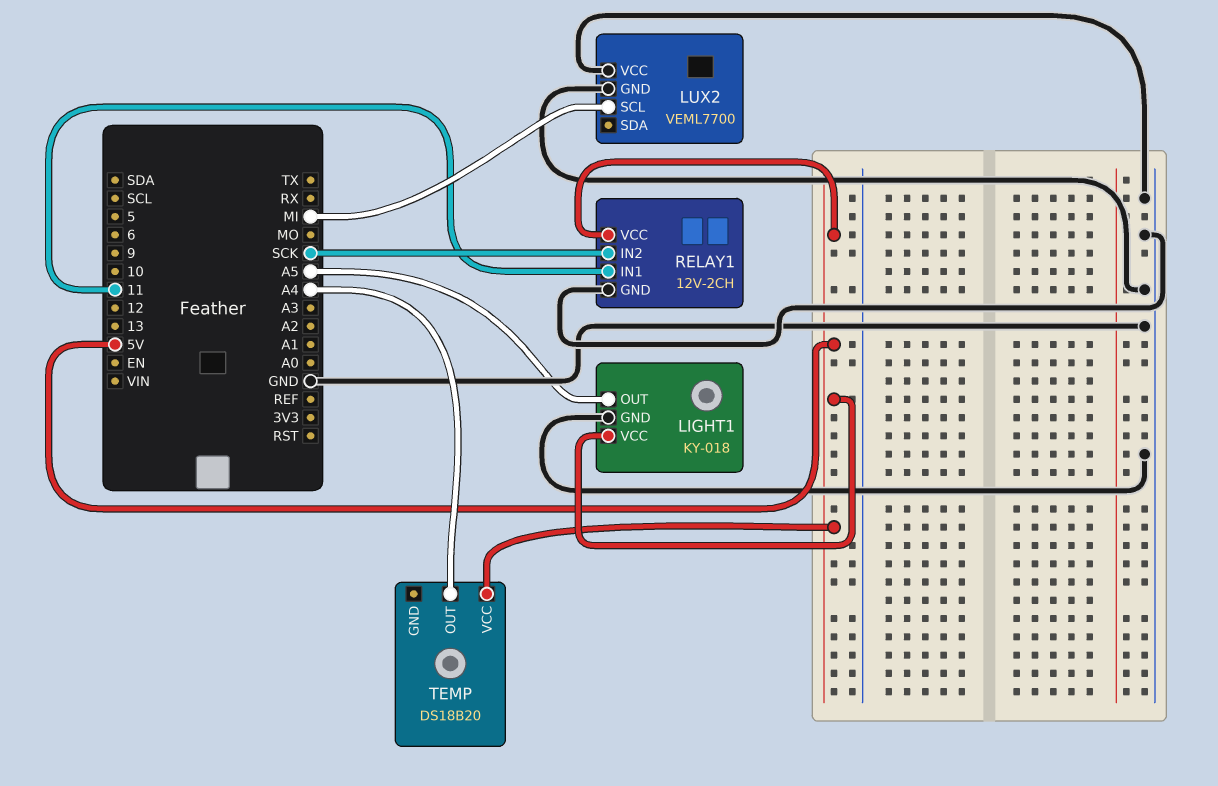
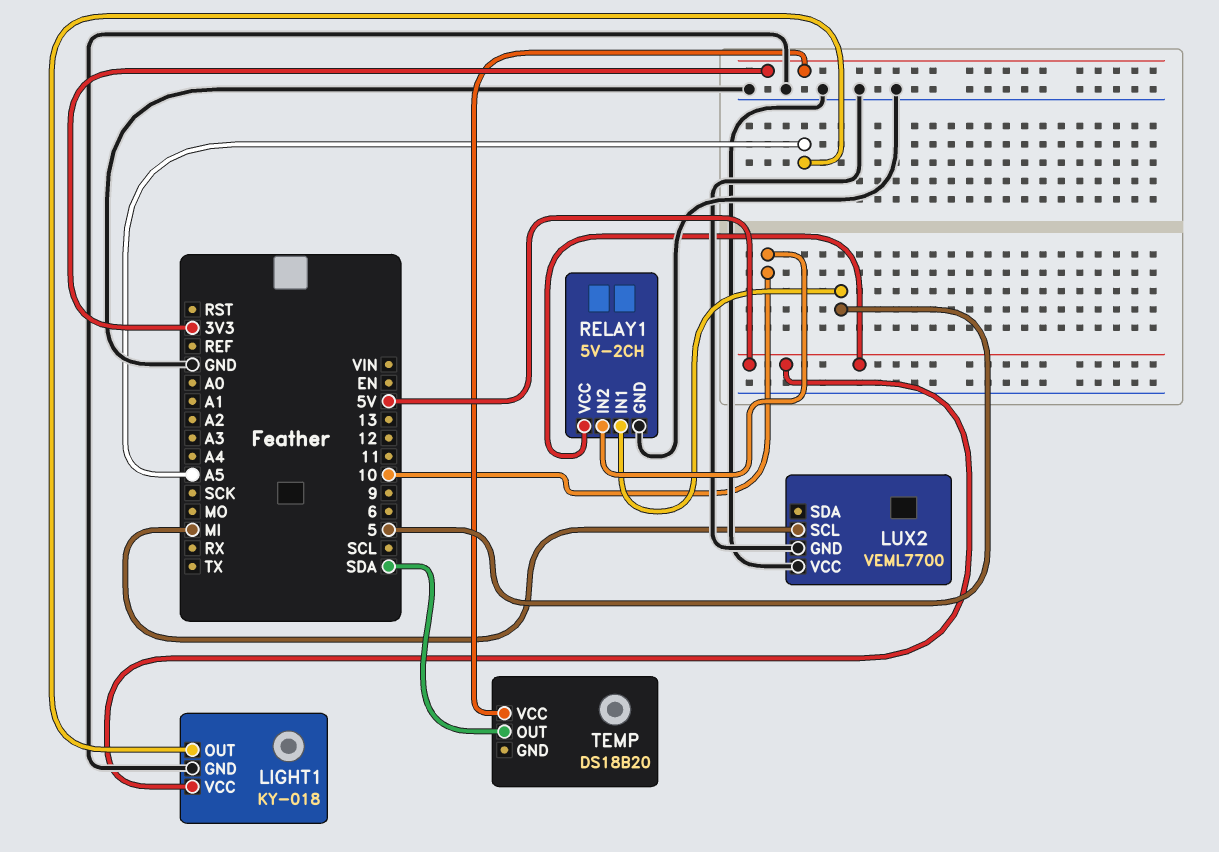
RELAY1: 12V-2CH -> 5V-2CH
RELAY1 pin IN1: 11 -> 5
RELAY1 pin IN2: SCK -> 10
TEMP pin OUT: A4 -> SDA
TEMP pin VCC: 5V -> 3V3

